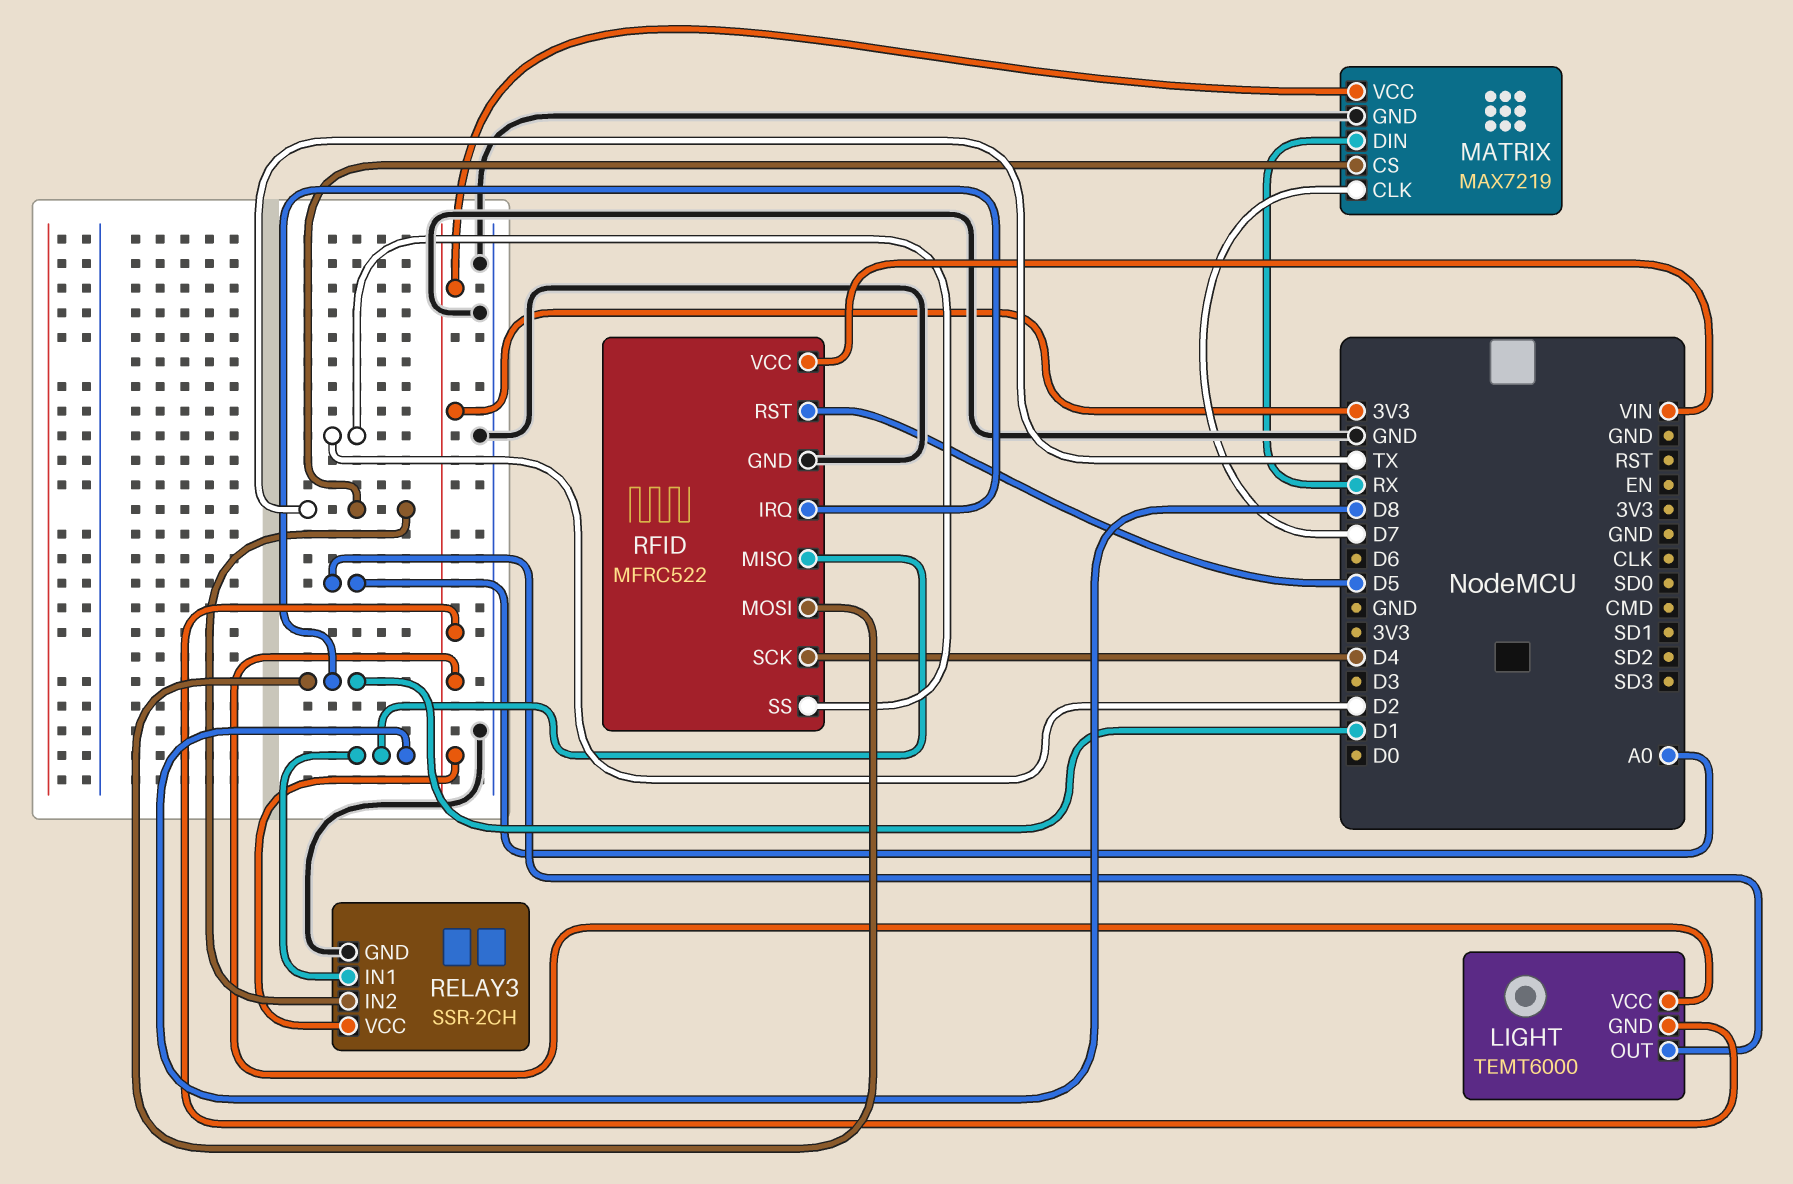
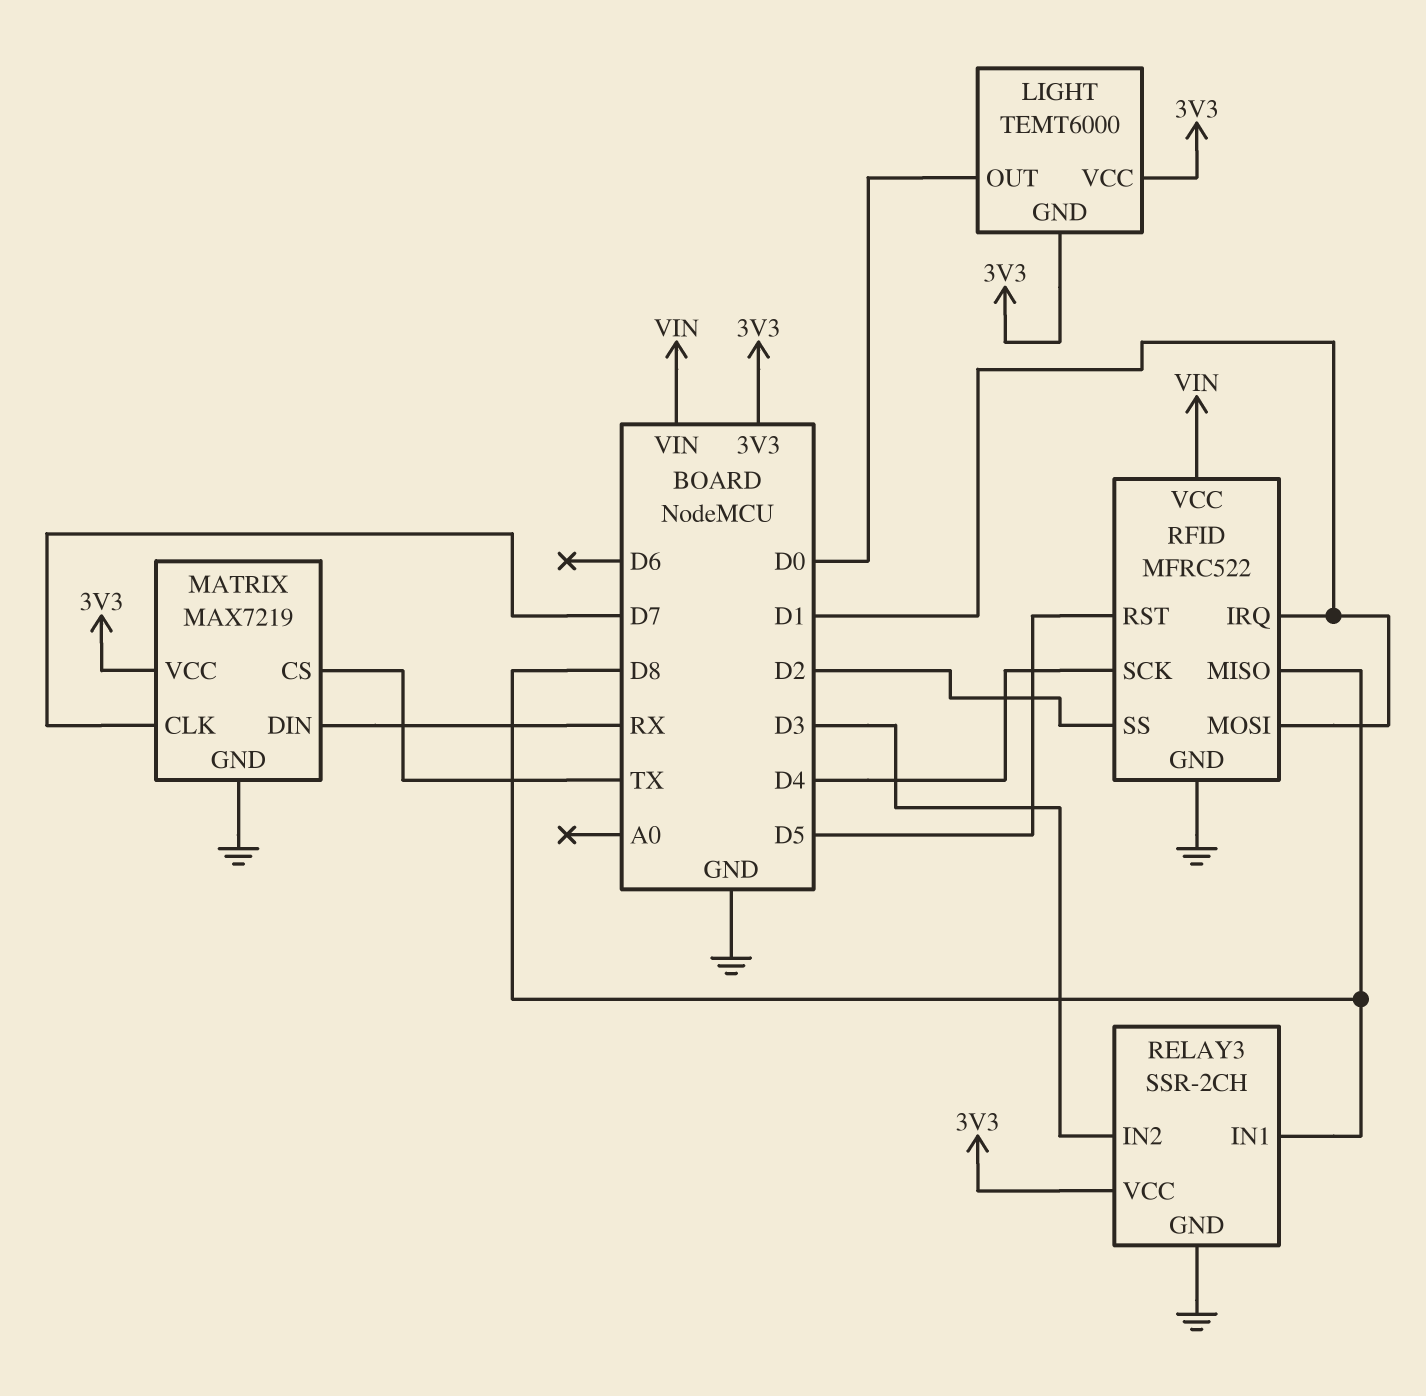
LIGHT pin OUT: A0 -> D0
RELAY3 pin IN2: TX -> D3

